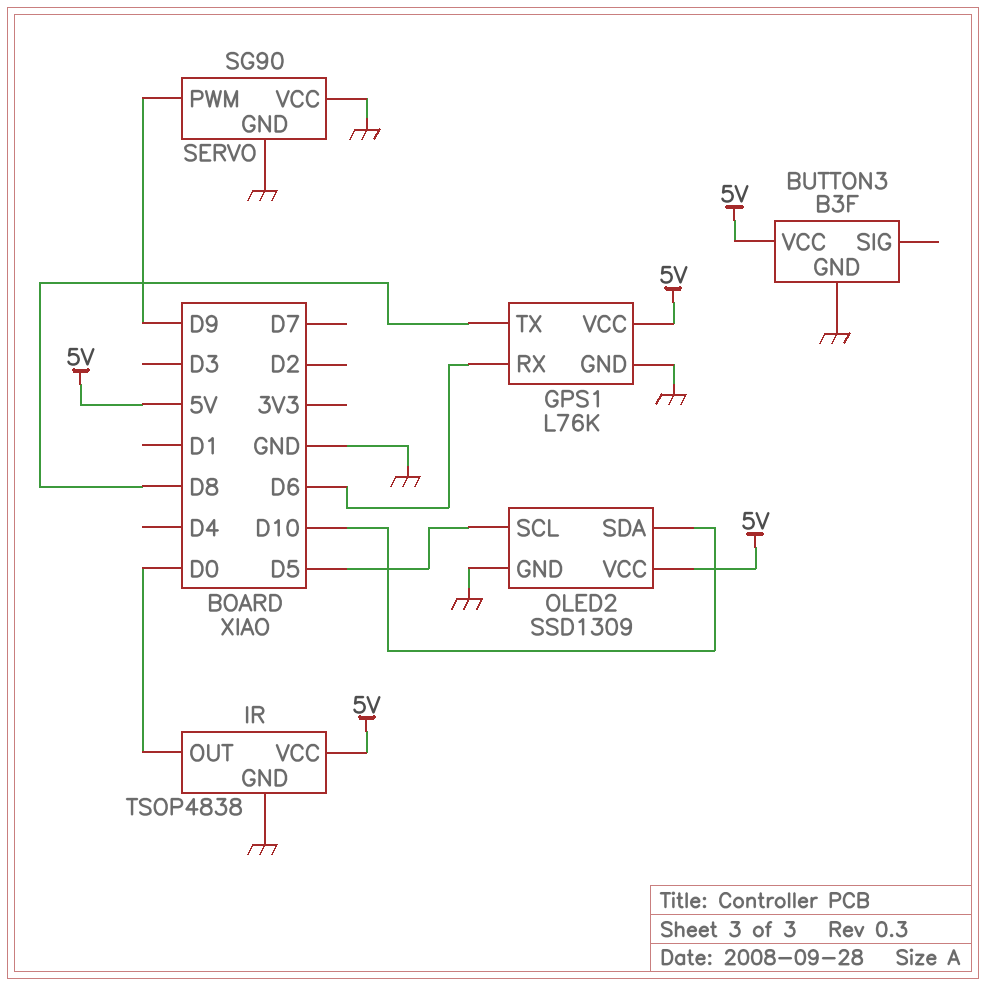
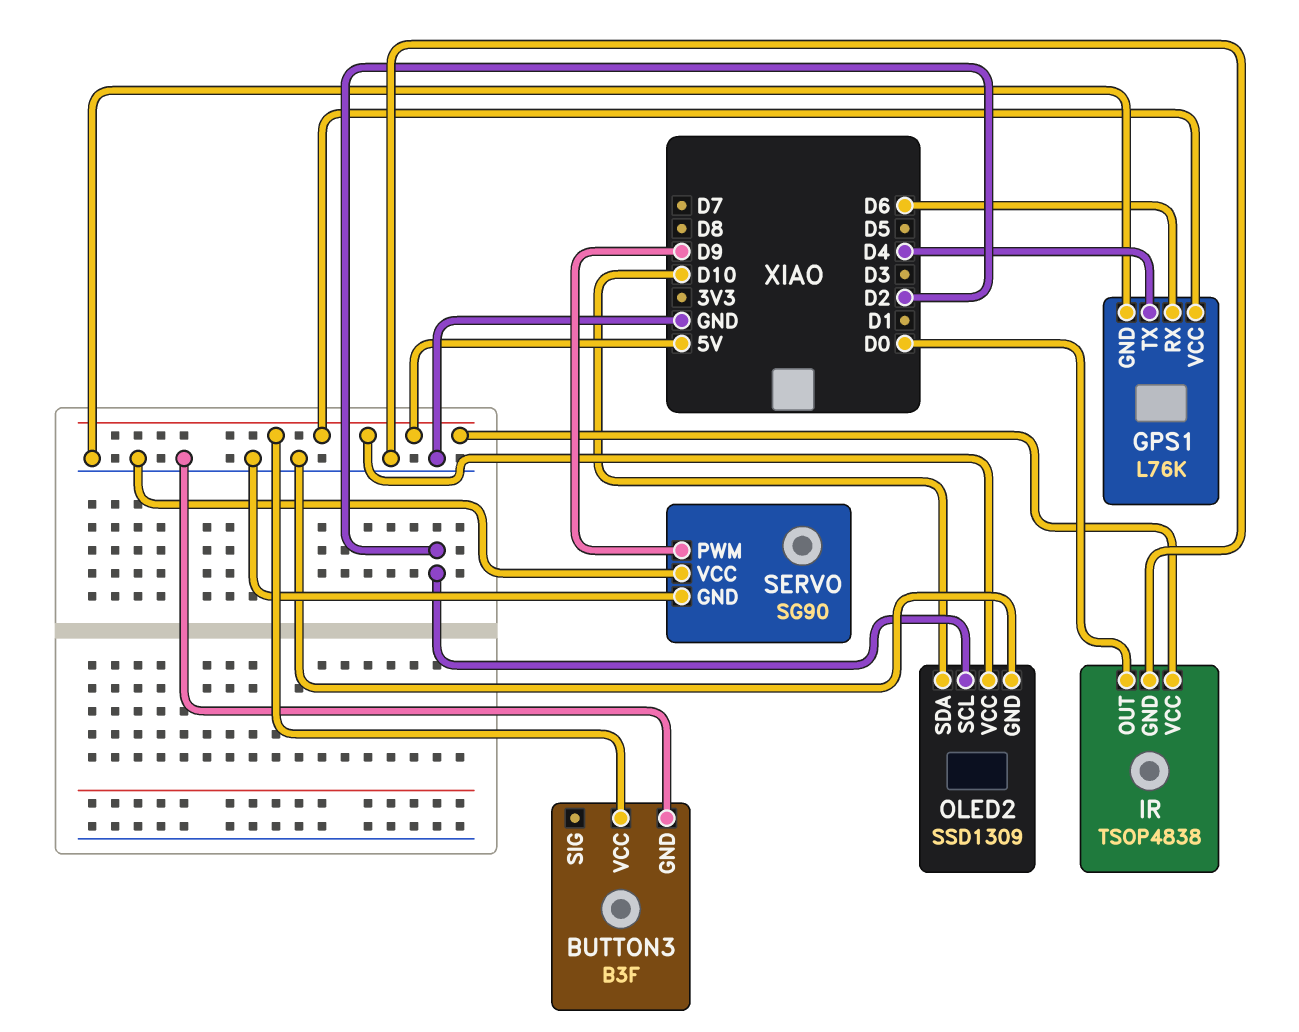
GPS1 pin TX: D8 -> D4
OLED2 pin SCL: D5 -> D2

